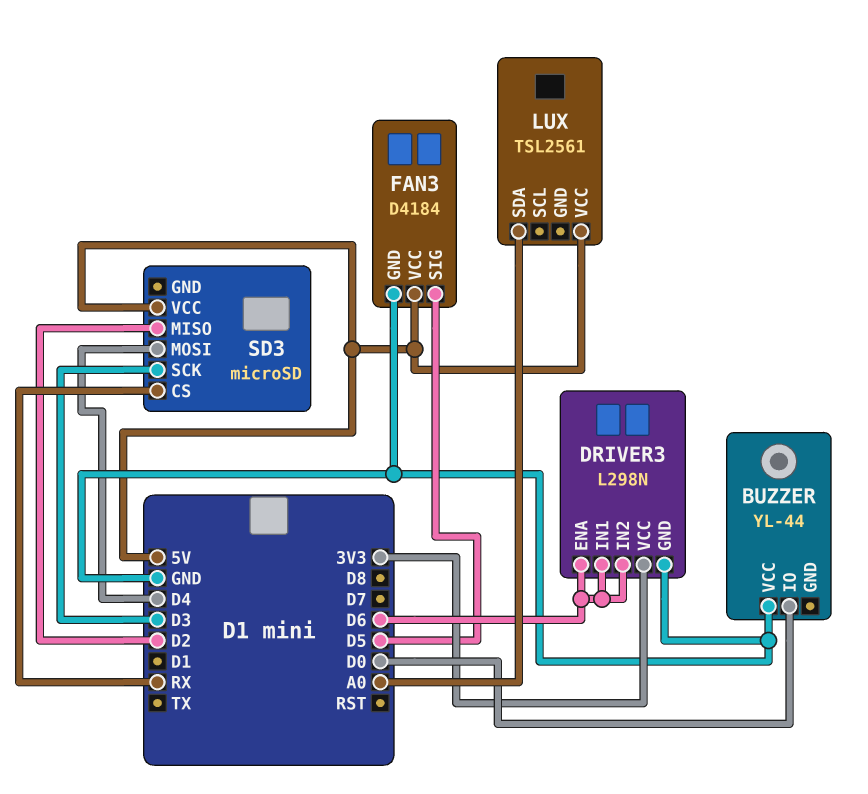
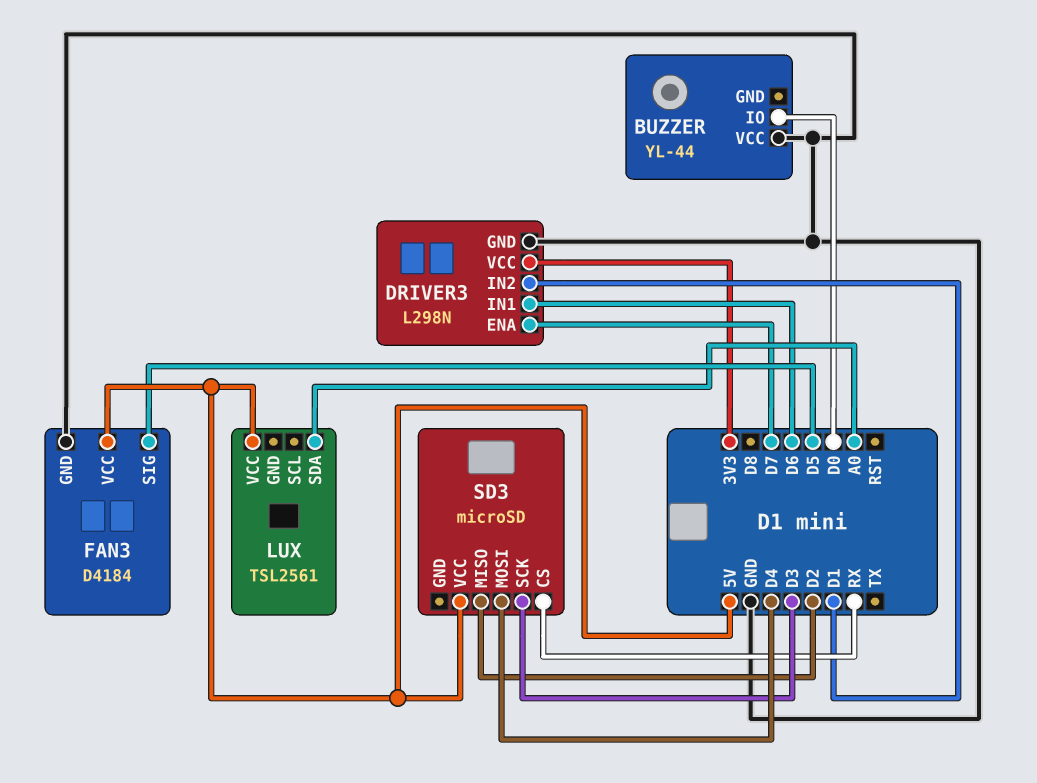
DRIVER3 pin ENA: D6 -> D7
DRIVER3 pin IN2: D6 -> D1

